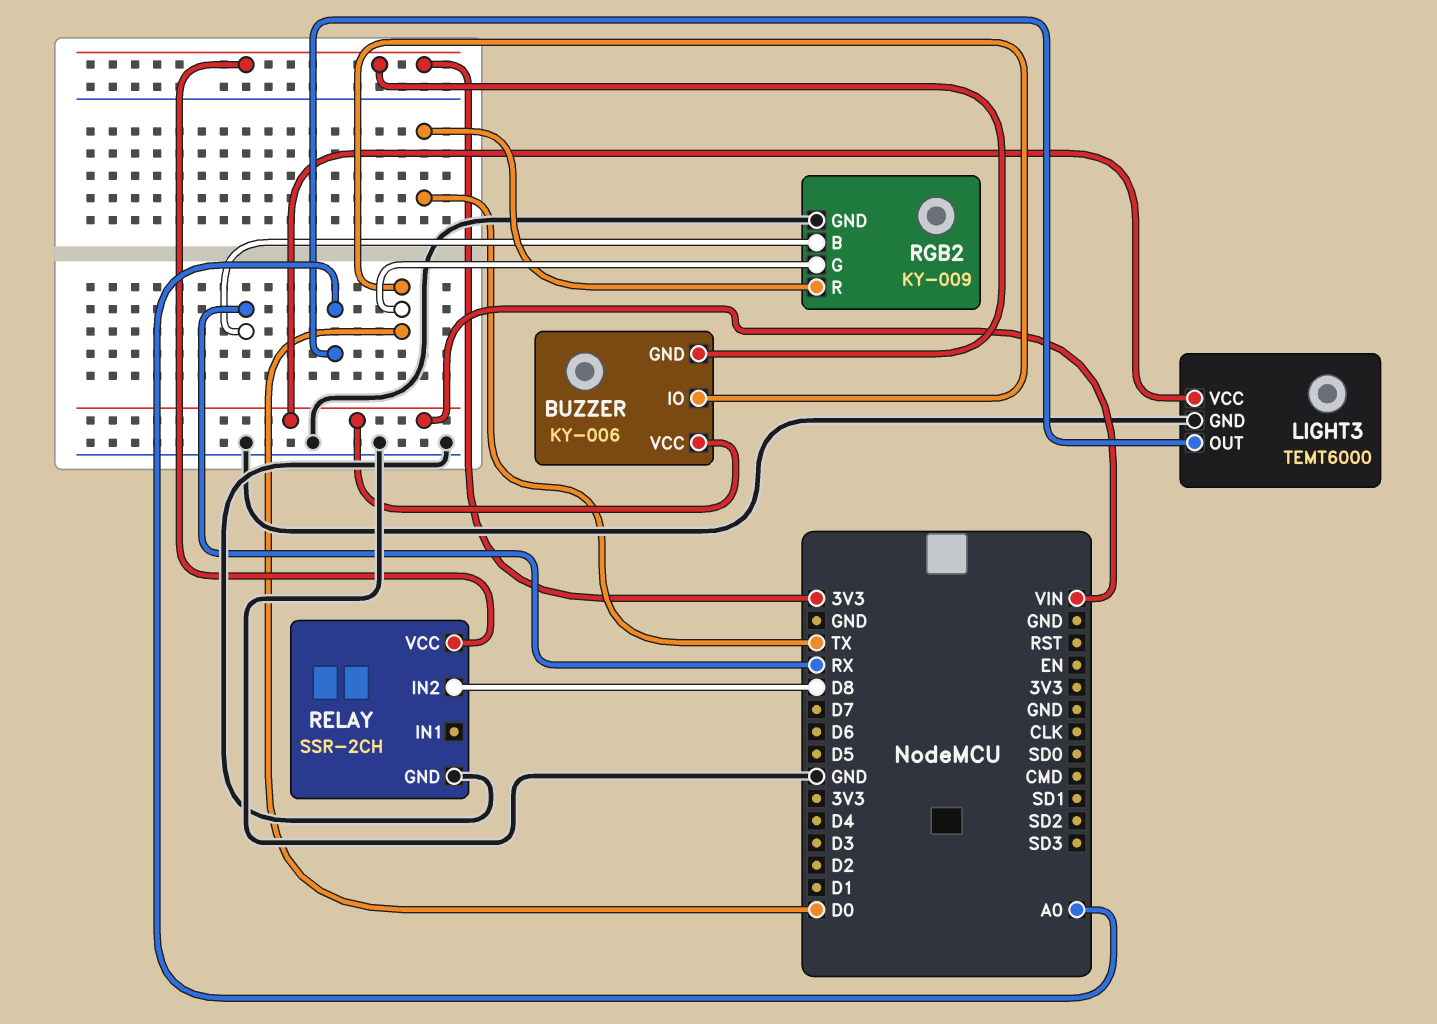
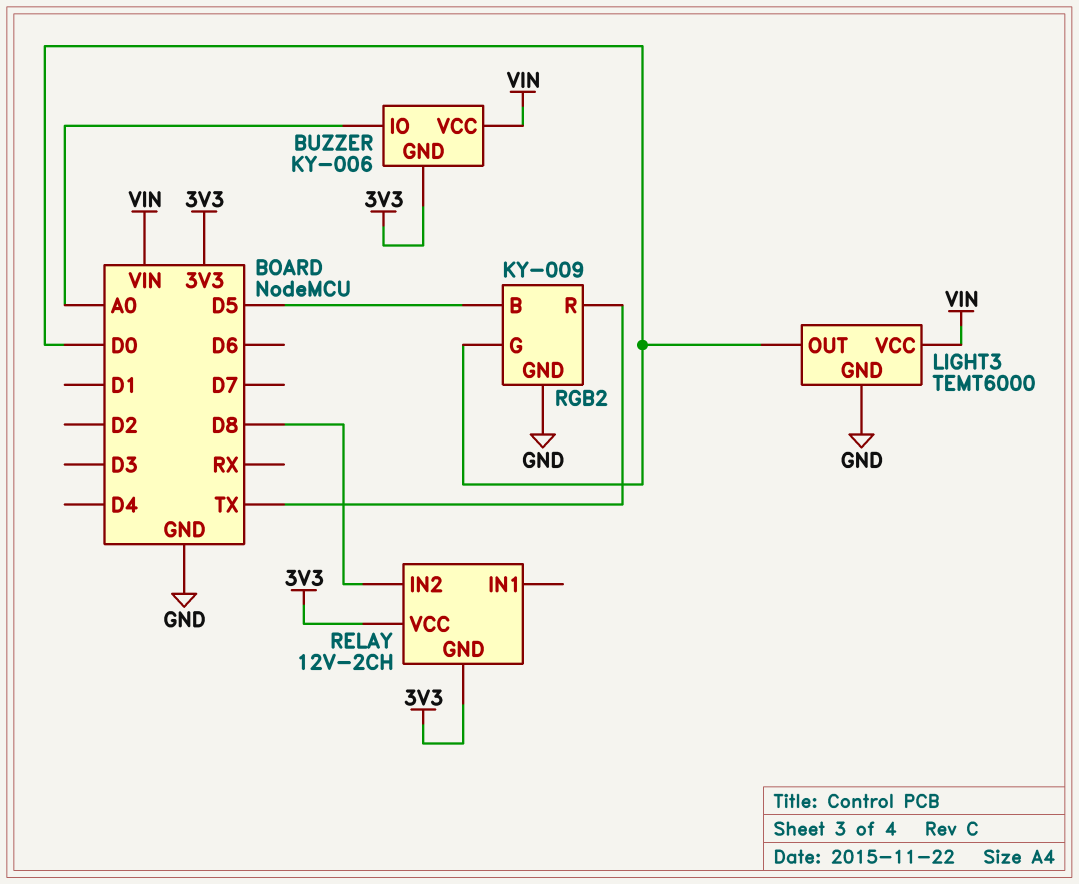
BUZZER pin IO: D0 -> A0
LIGHT3 pin OUT: A0 -> D0
RELAY: SSR-2CH -> 12V-2CH
RELAY pin GND: GND -> 3V3
RGB2 pin B: RX -> D5

